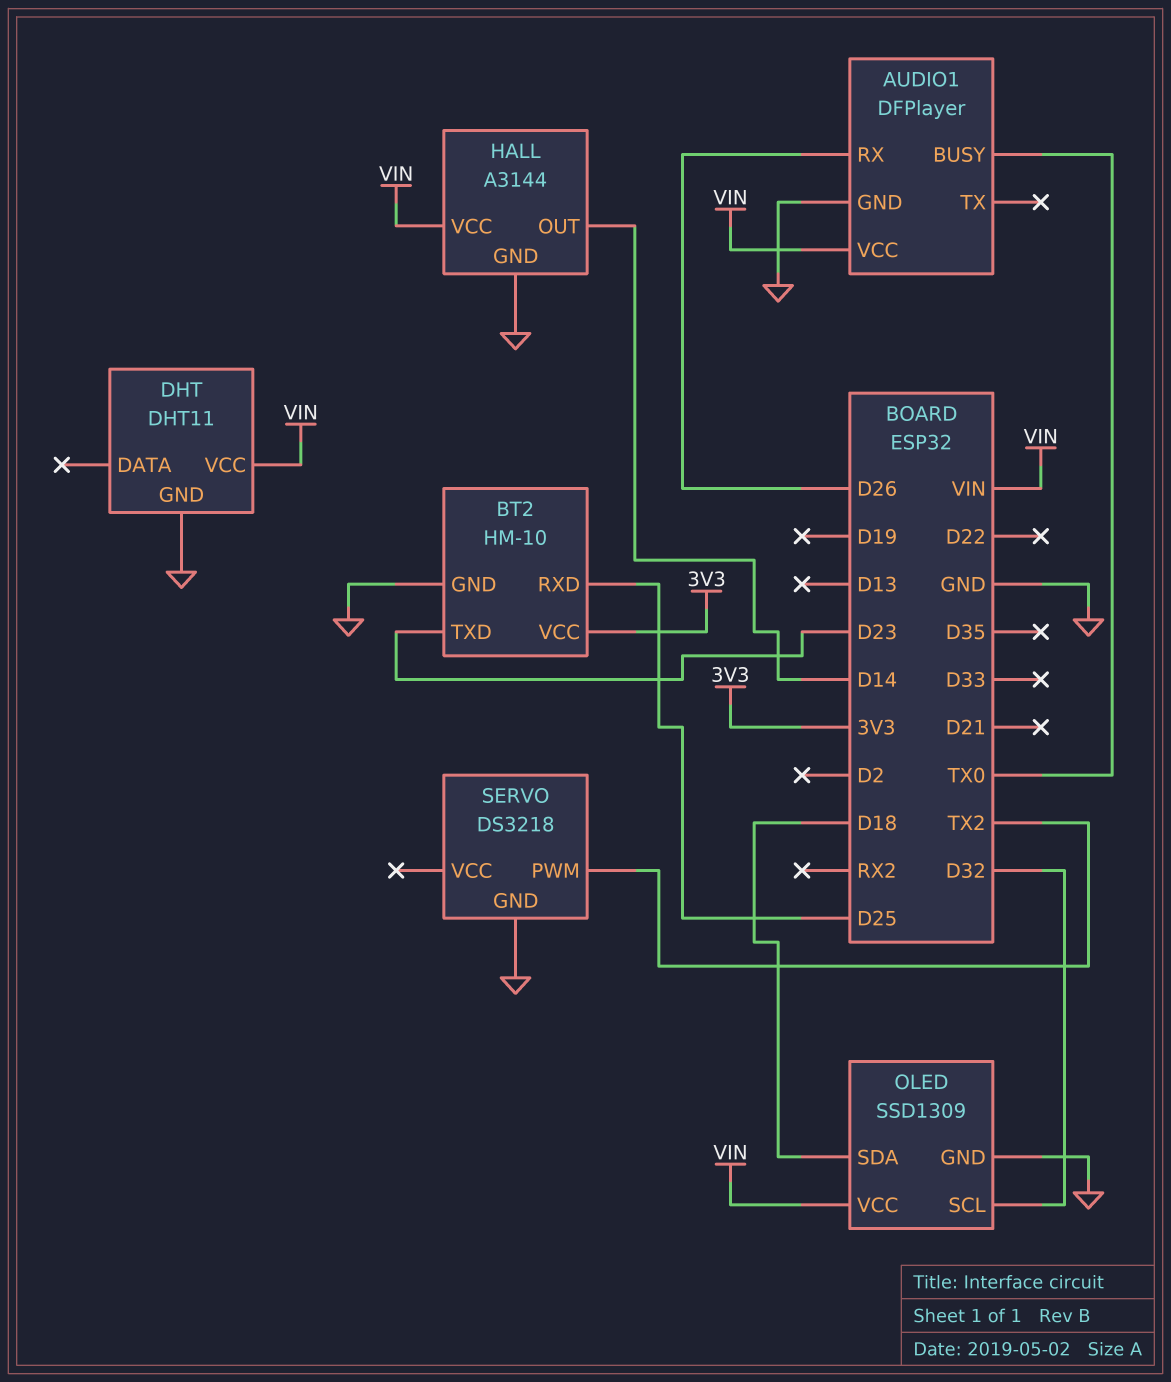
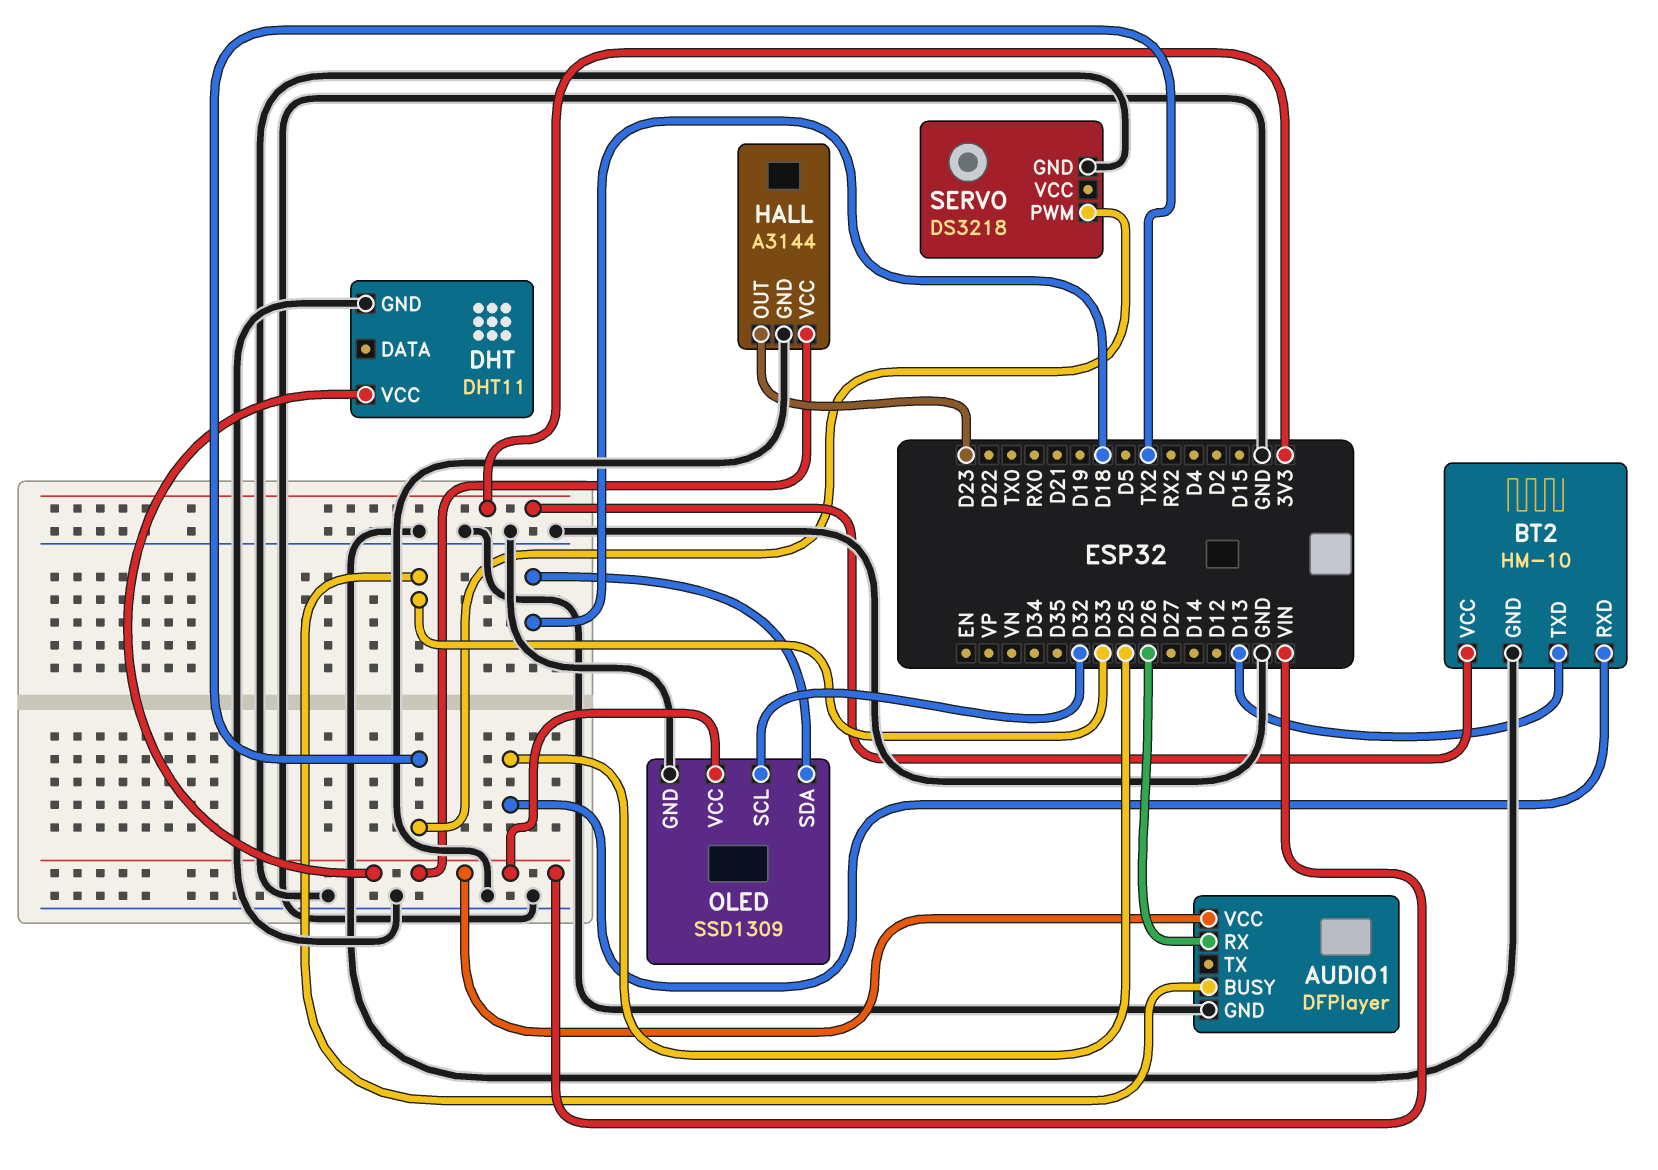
AUDIO1 pin BUSY: TX0 -> D33
BT2 pin TXD: D23 -> D13
HALL pin OUT: D14 -> D23

